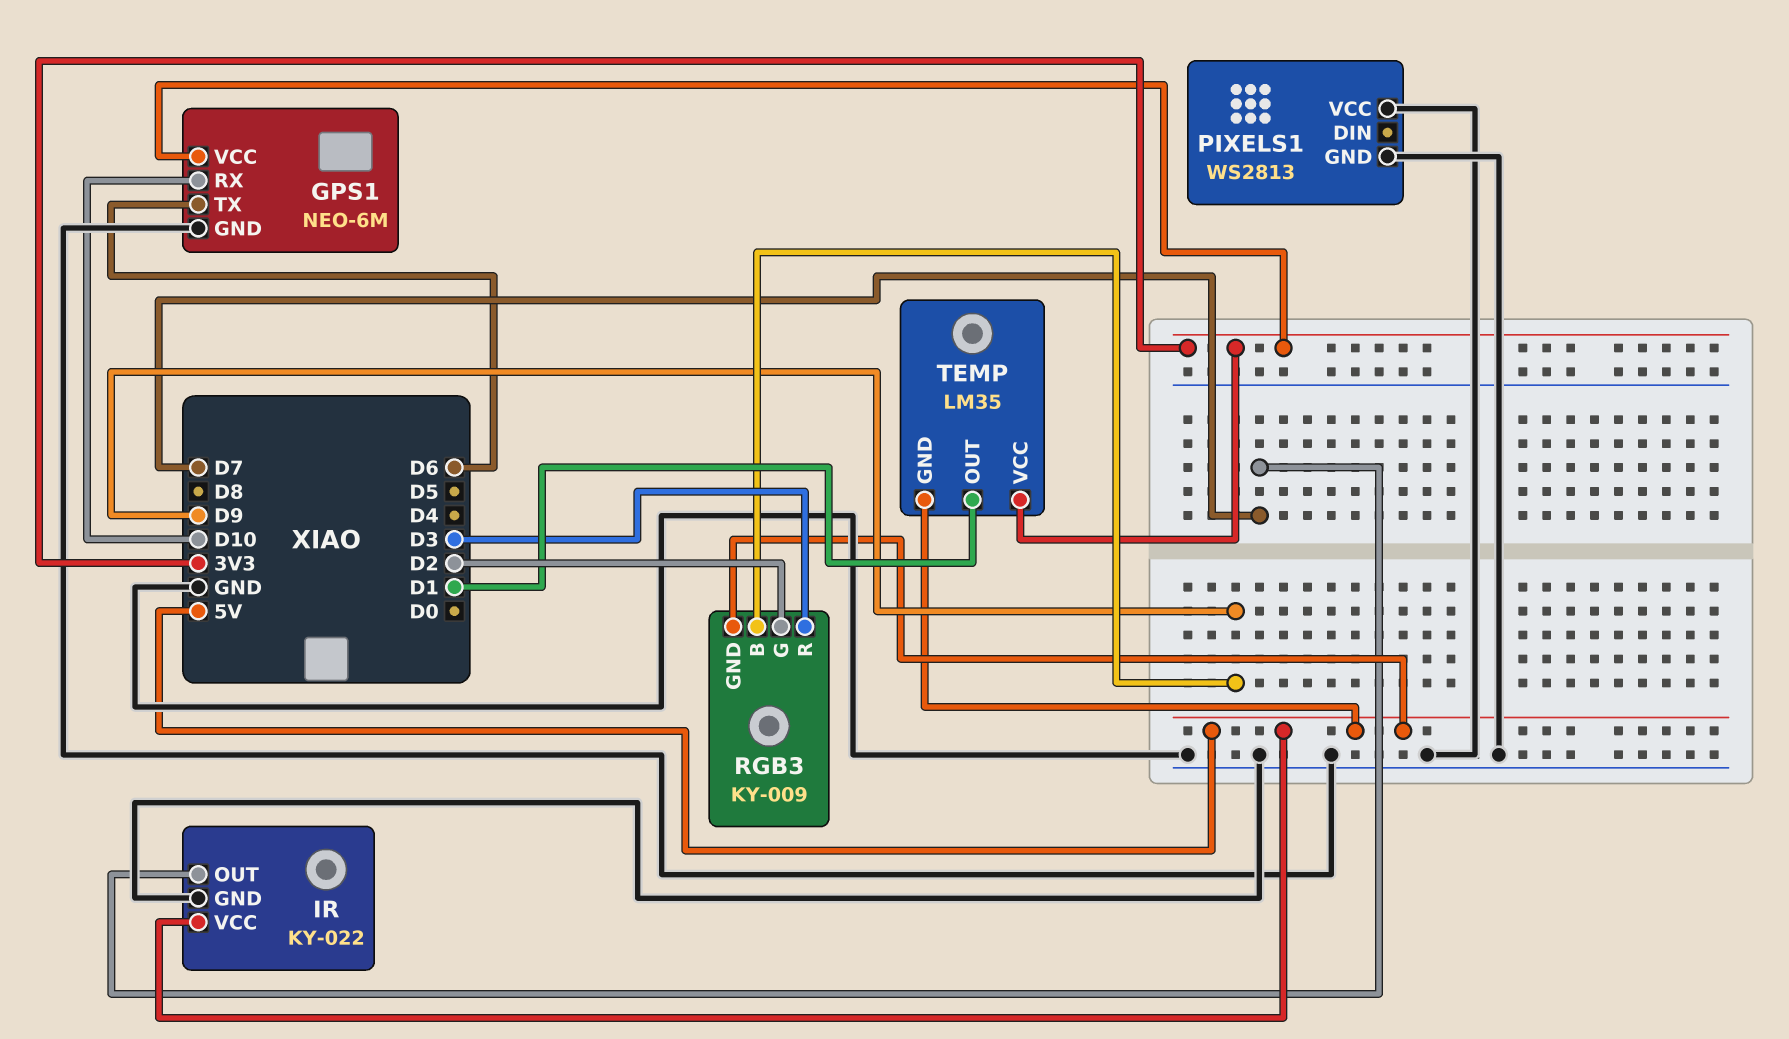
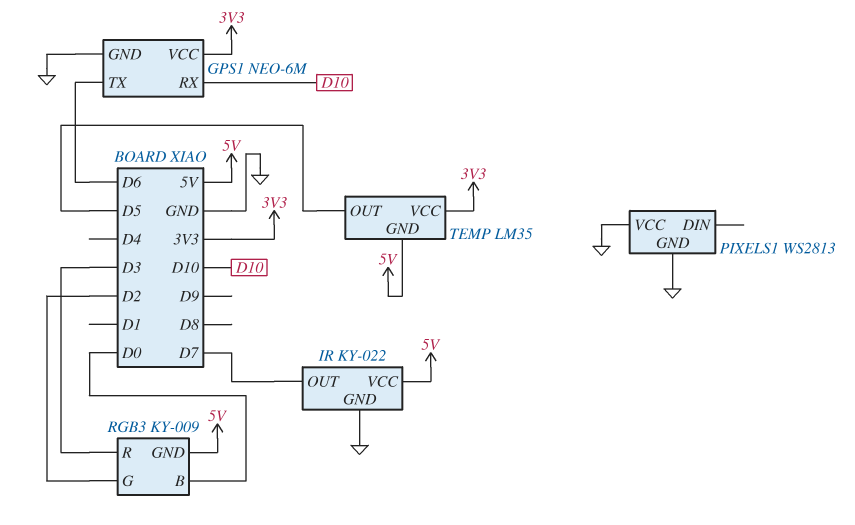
RGB3 pin B: D9 -> D0
TEMP pin OUT: D1 -> D5

